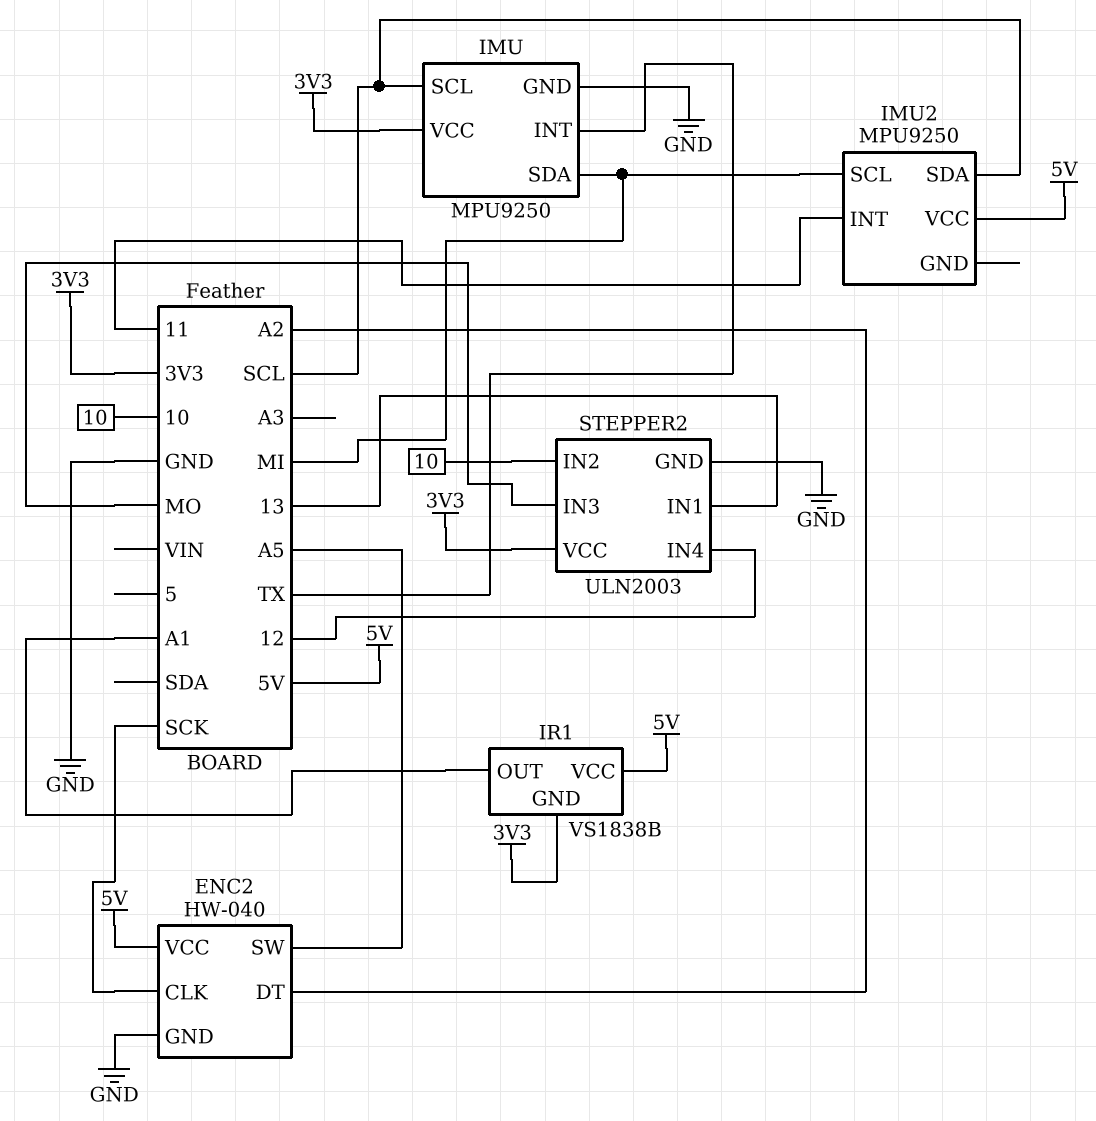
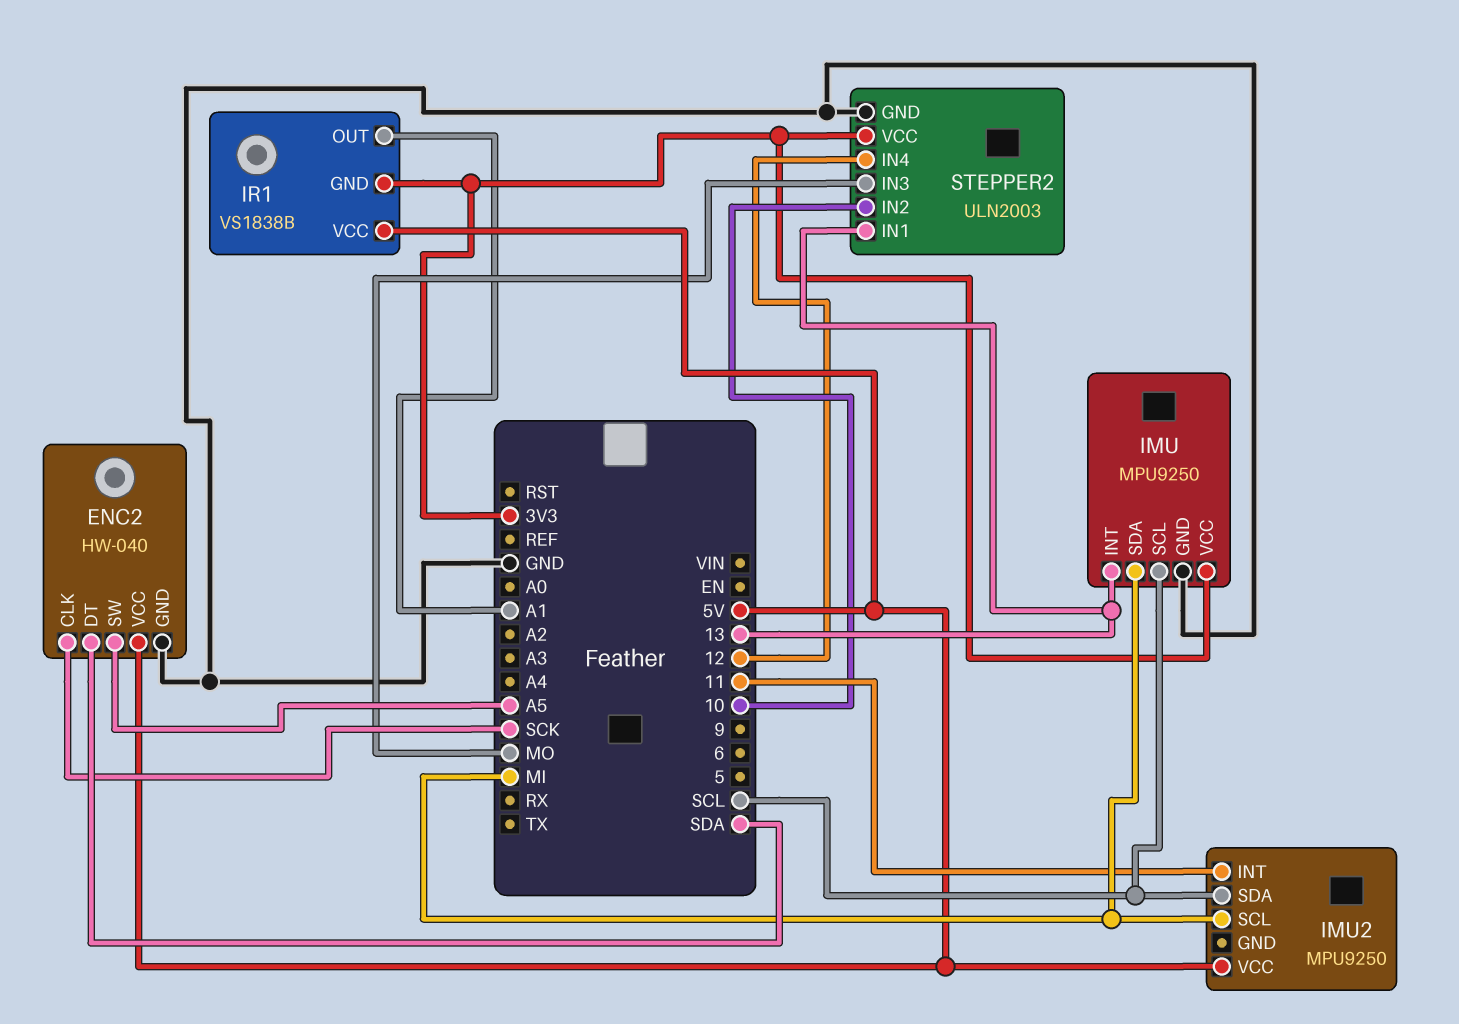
ENC2 pin DT: A2 -> SDA
IMU pin INT: TX -> 13

